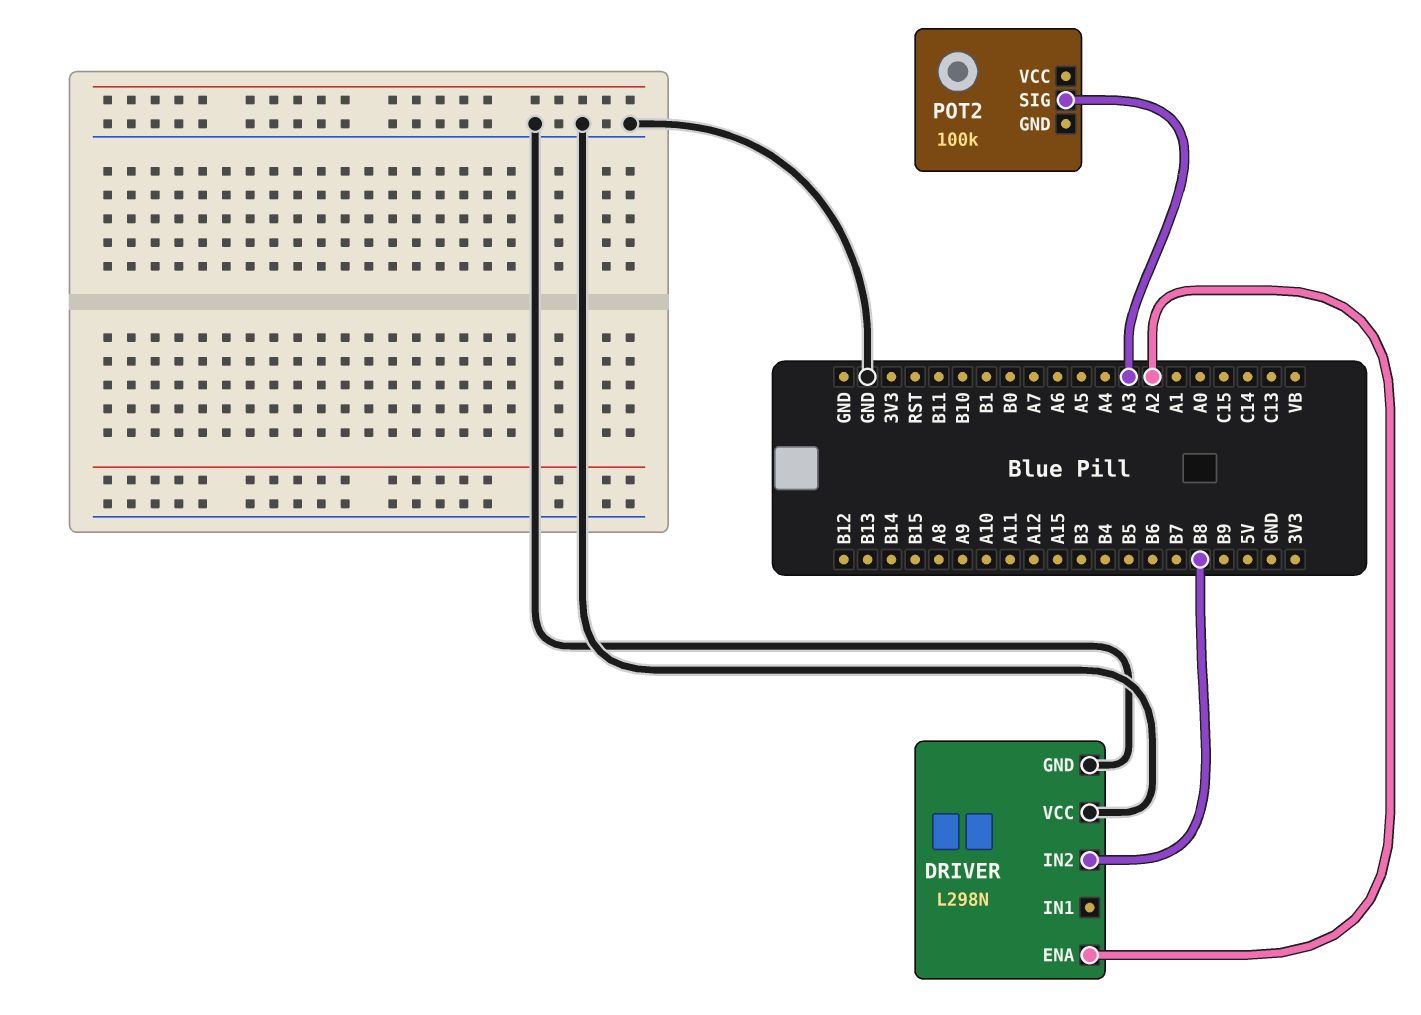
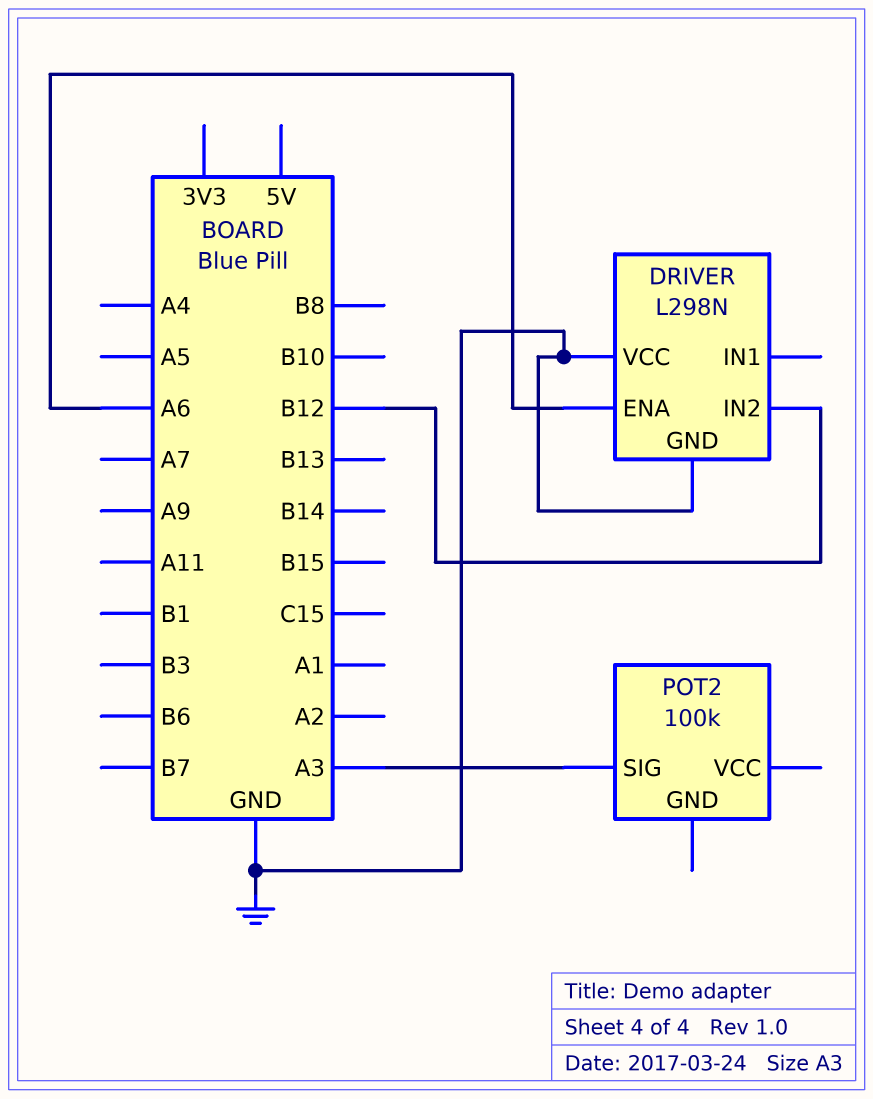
DRIVER pin ENA: A2 -> A6
DRIVER pin IN2: B8 -> B12

